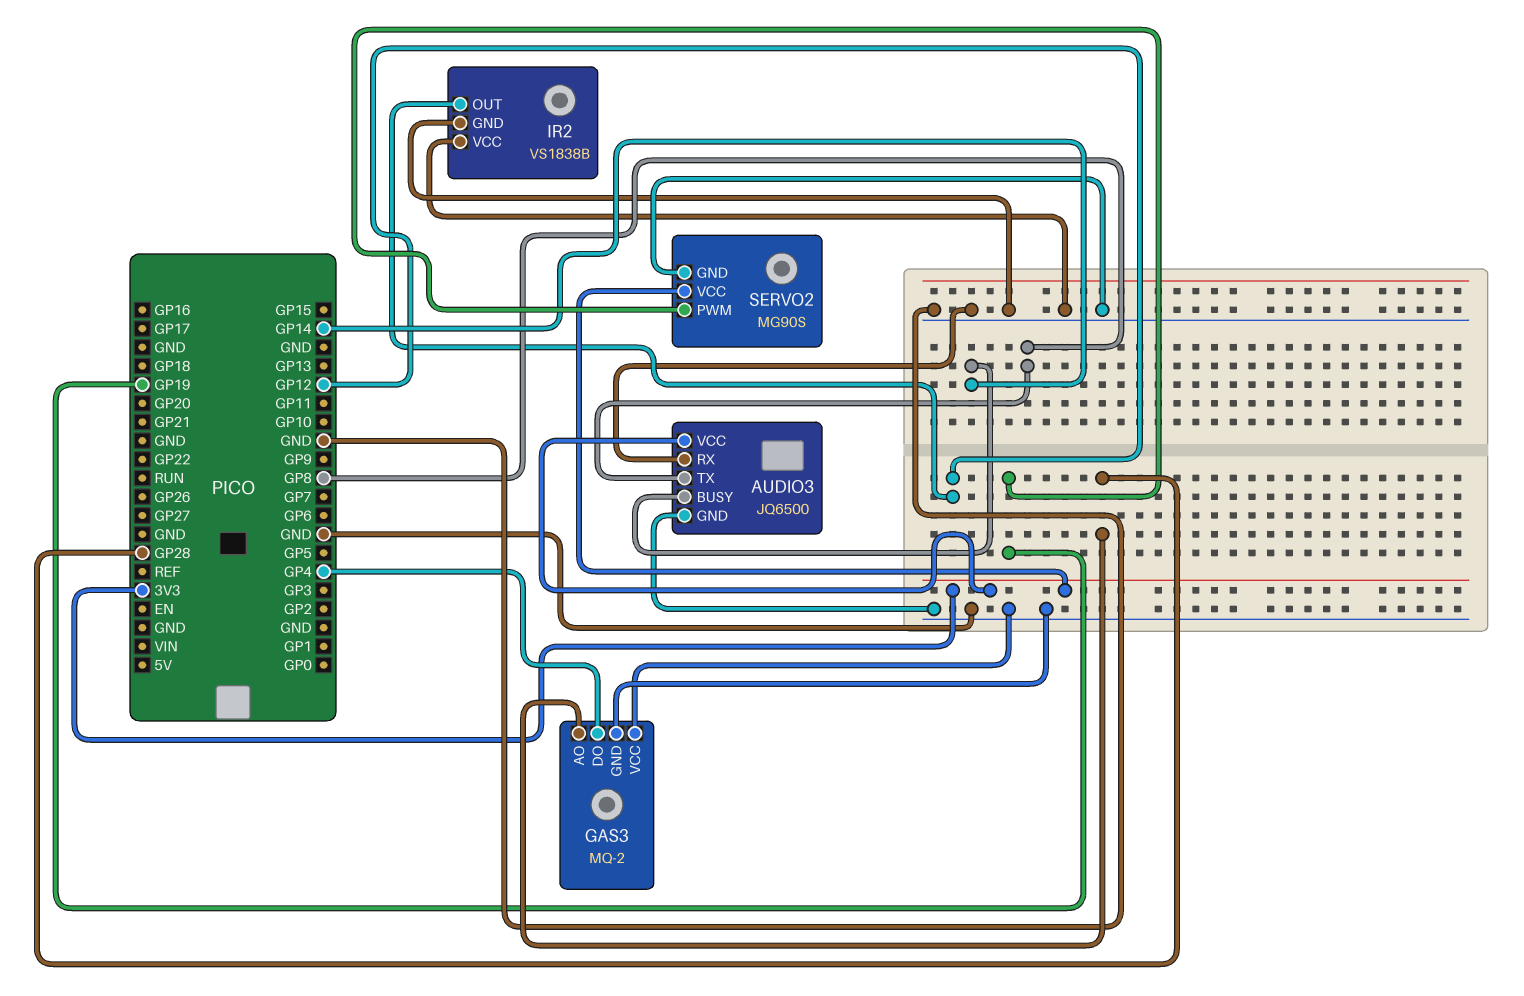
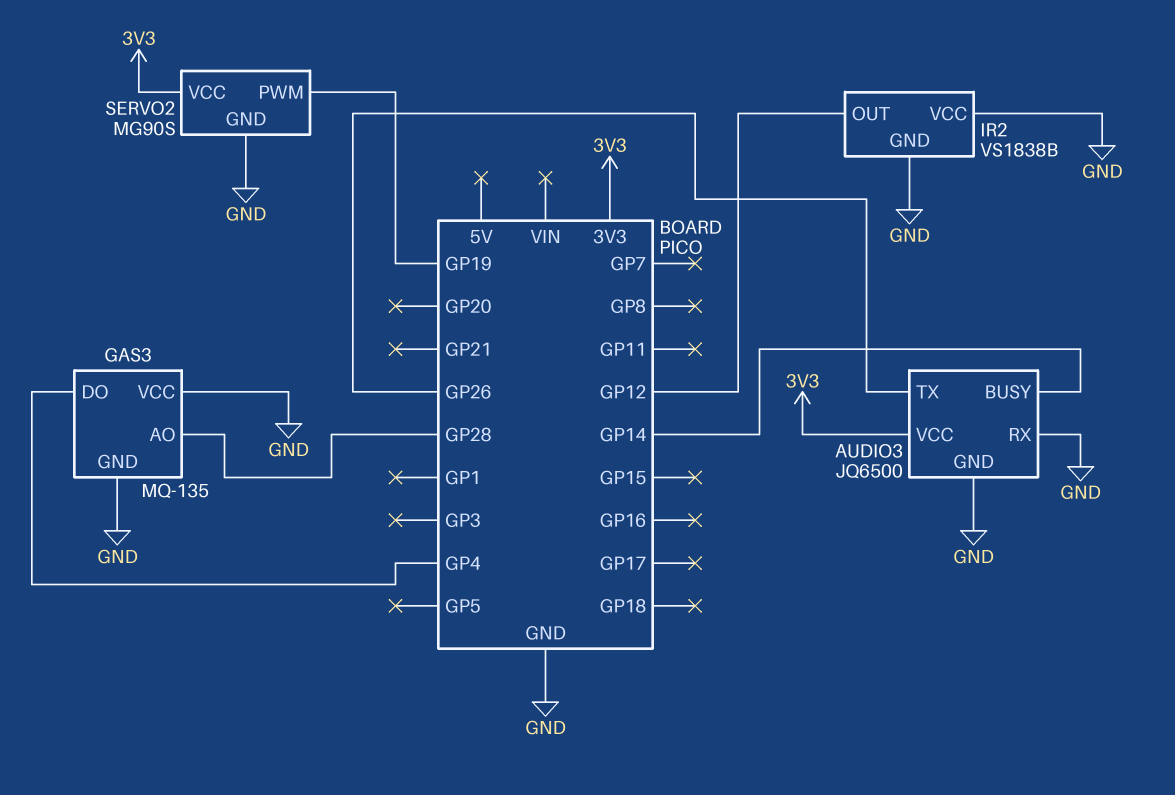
AUDIO3 pin TX: GP8 -> GP26
GAS3: MQ-2 -> MQ-135

